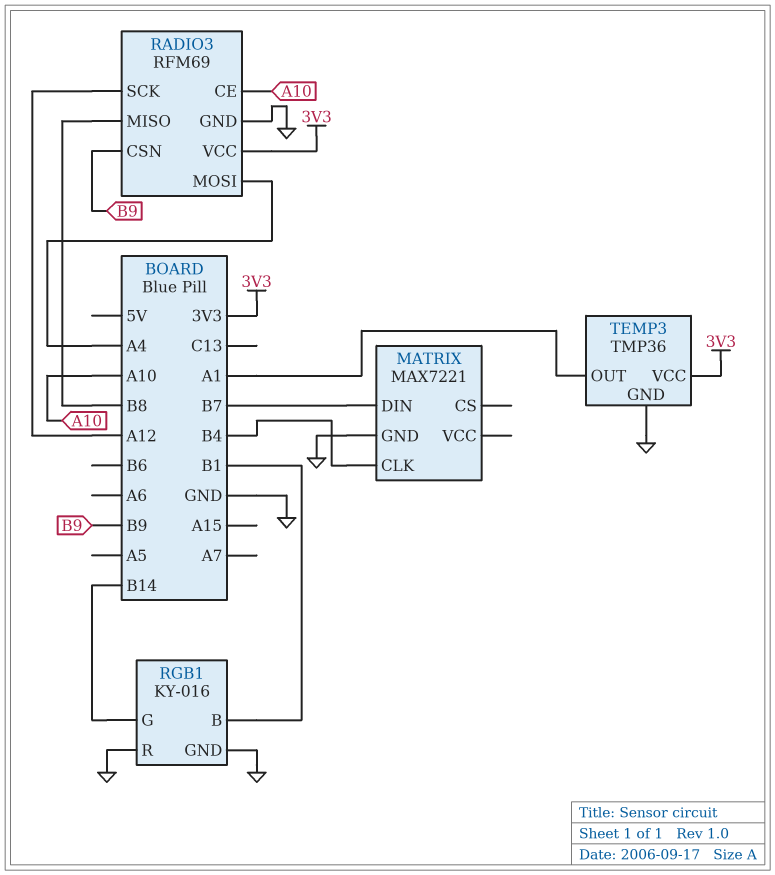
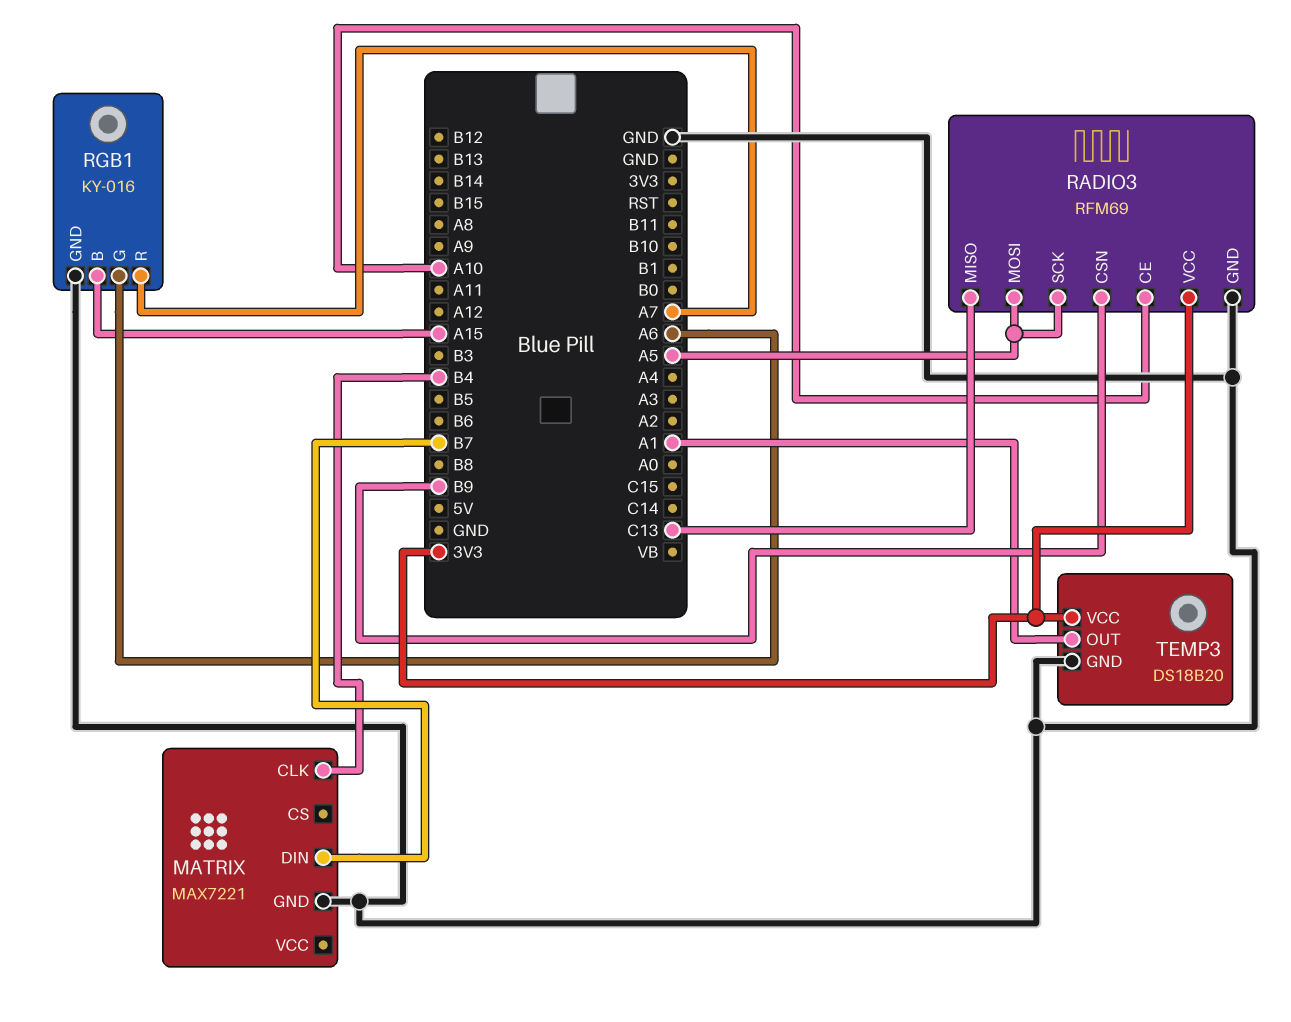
RADIO3 pin MISO: B8 -> C13
RADIO3 pin MOSI: A4 -> A5
RADIO3 pin SCK: A12 -> A5
RGB1 pin B: B1 -> A15
RGB1 pin G: B14 -> A6
RGB1 pin R: GND -> A7
TEMP3: TMP36 -> DS18B20

